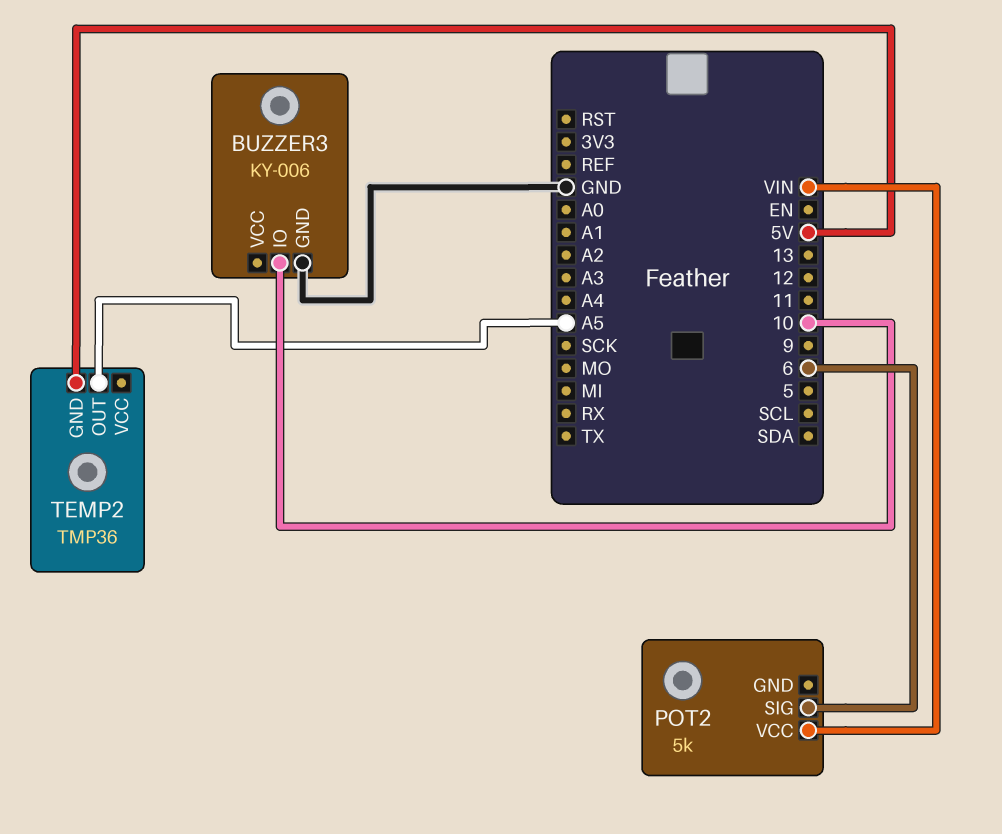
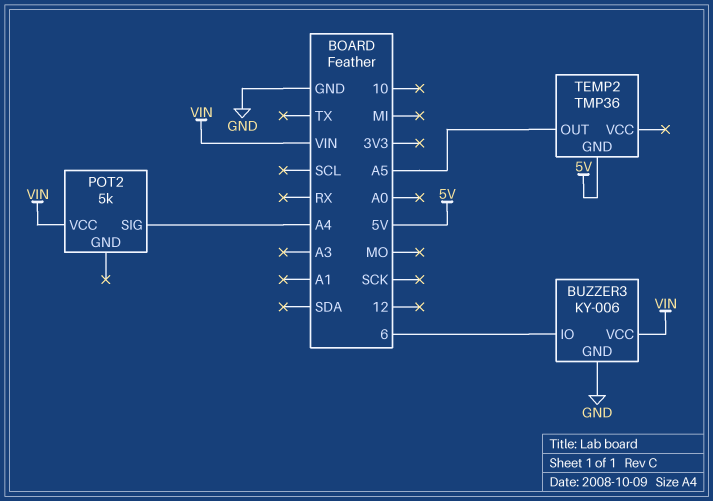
BUZZER3 pin IO: 10 -> 6
BUZZER3 pin VCC: none -> VIN
POT2 pin SIG: 6 -> A4

